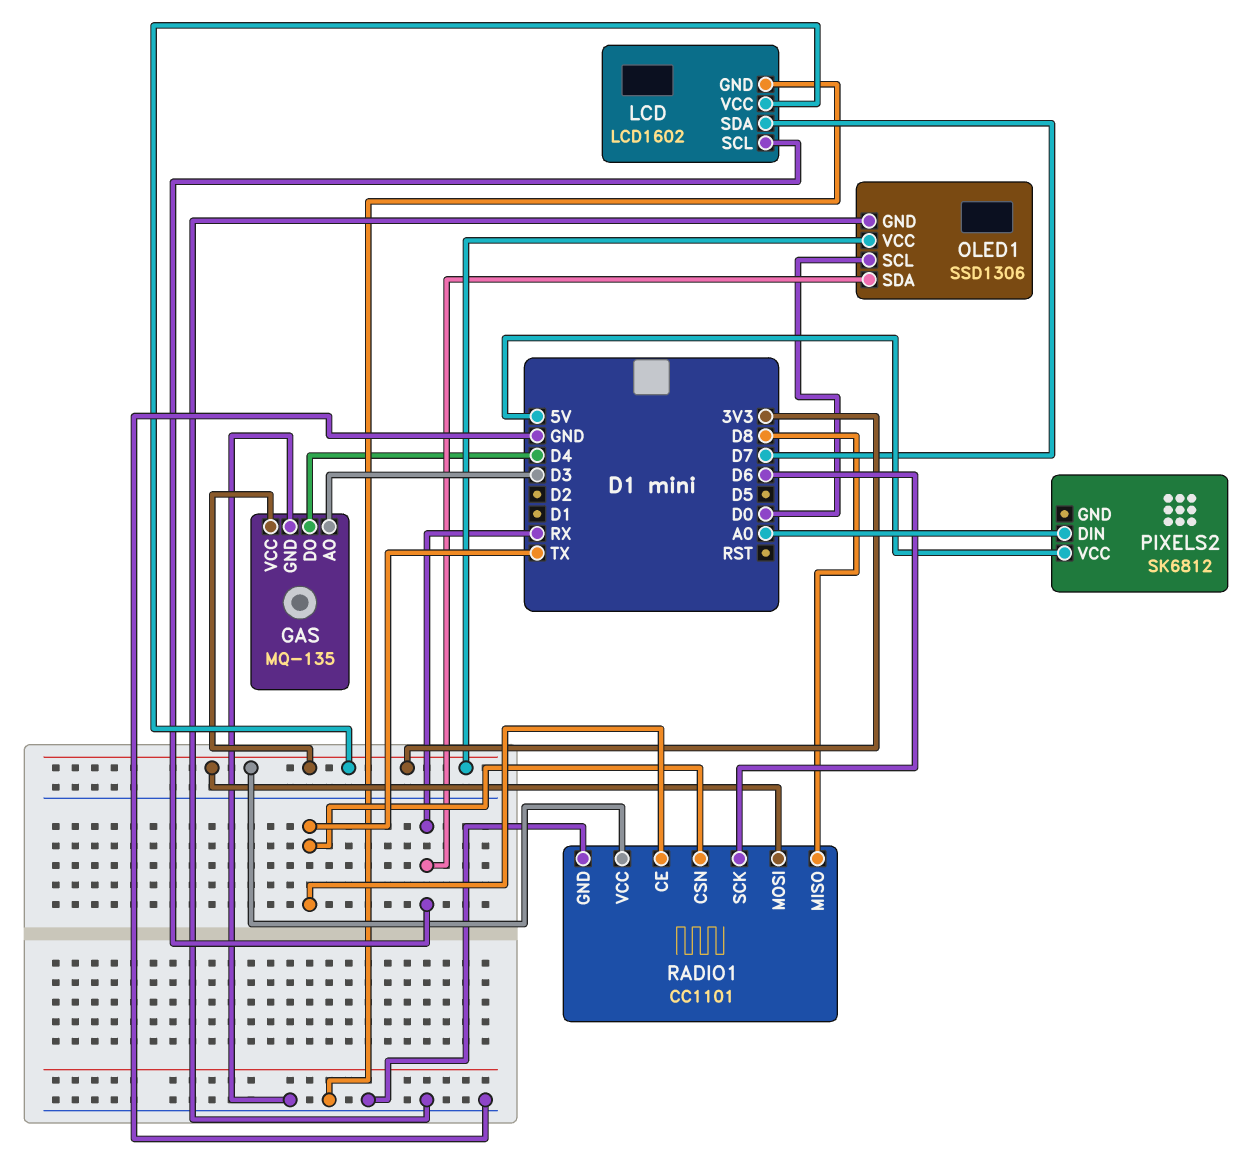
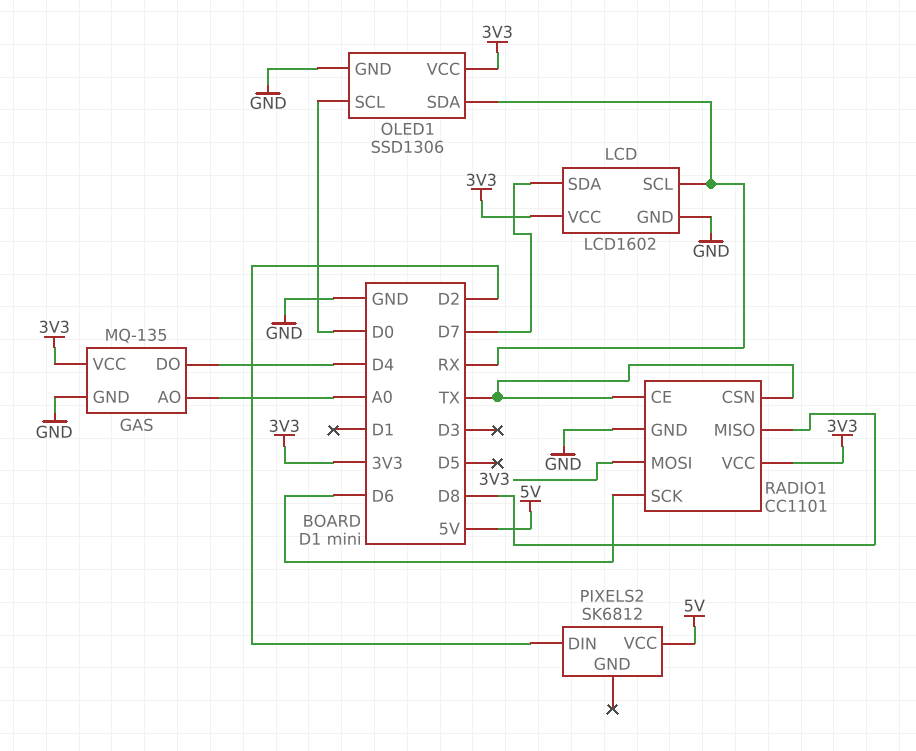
GAS pin AO: D3 -> A0
PIXELS2 pin DIN: A0 -> D2

